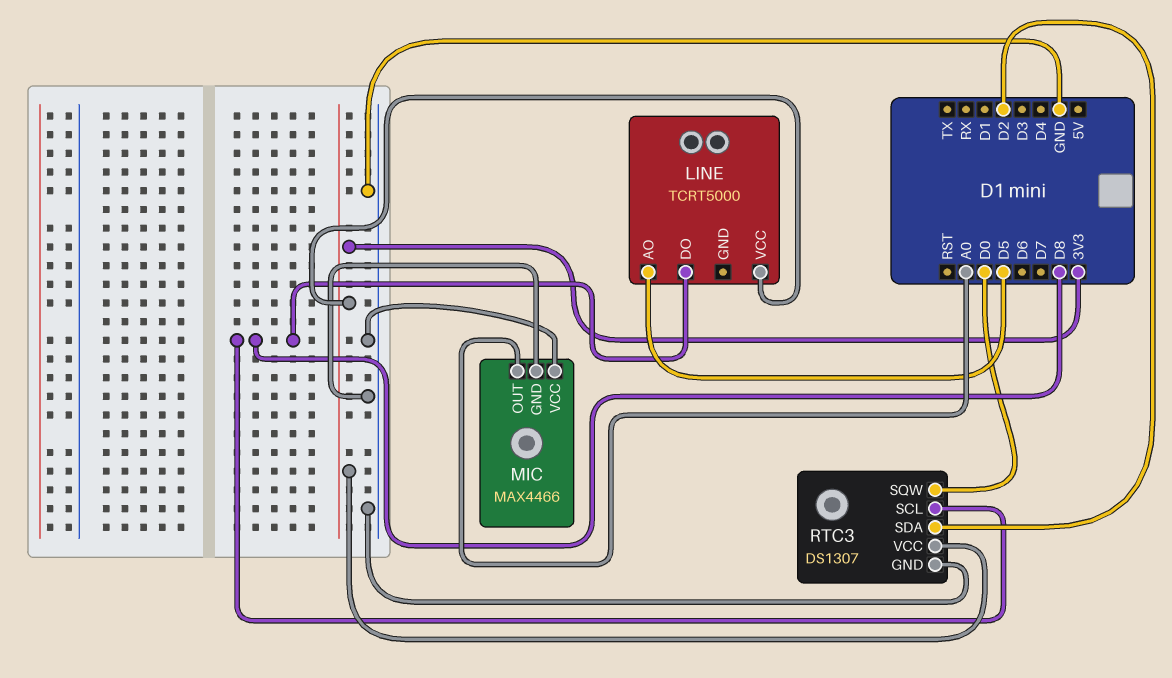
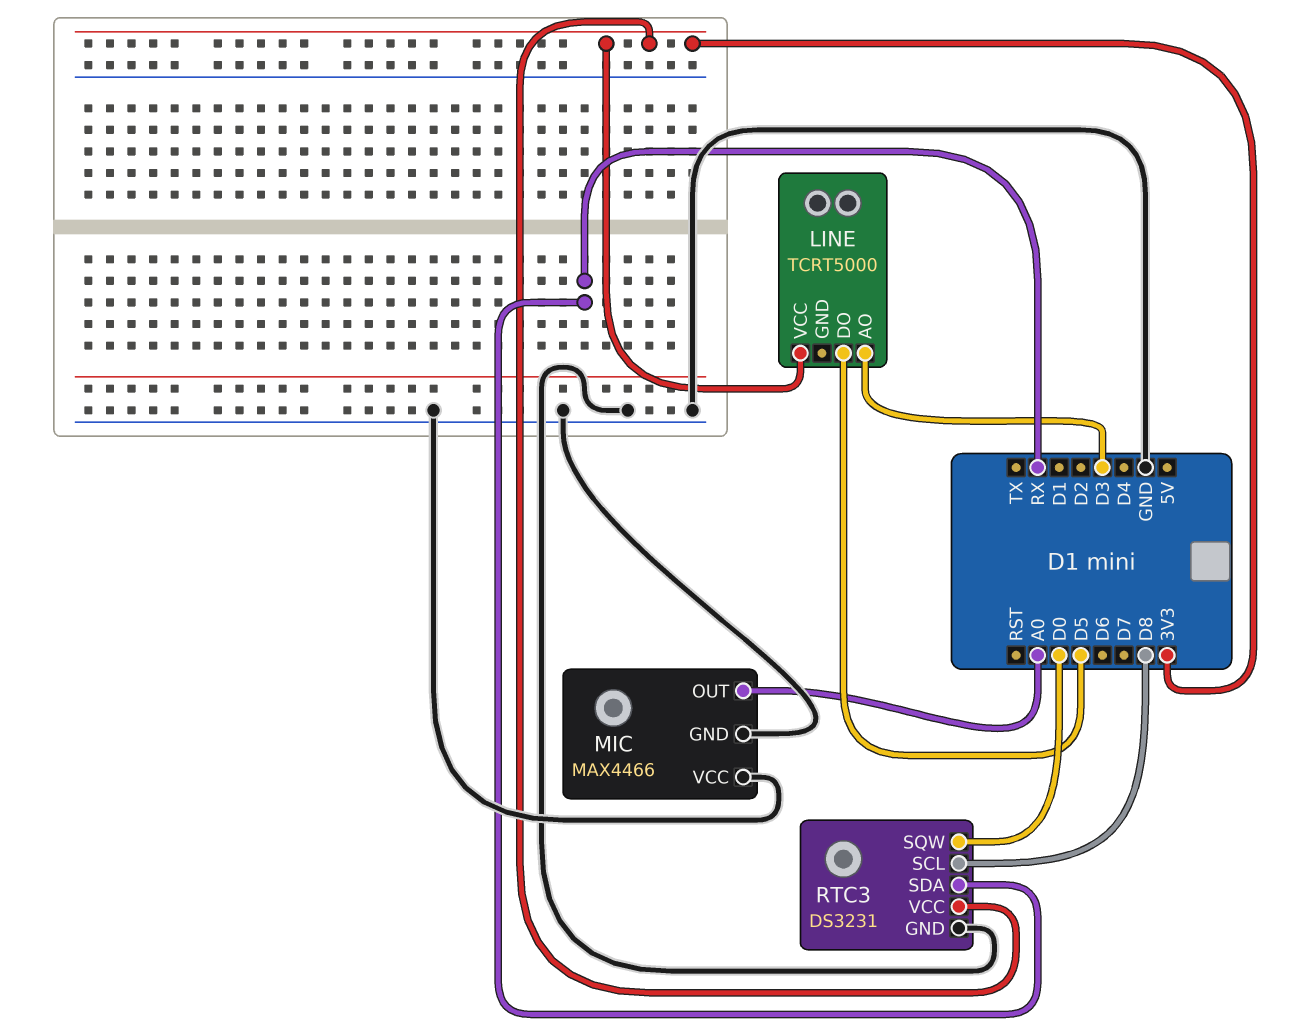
LINE pin AO: D5 -> D3
LINE pin DO: D8 -> D5
RTC3: DS1307 -> DS3231
RTC3 pin SDA: D2 -> RX

